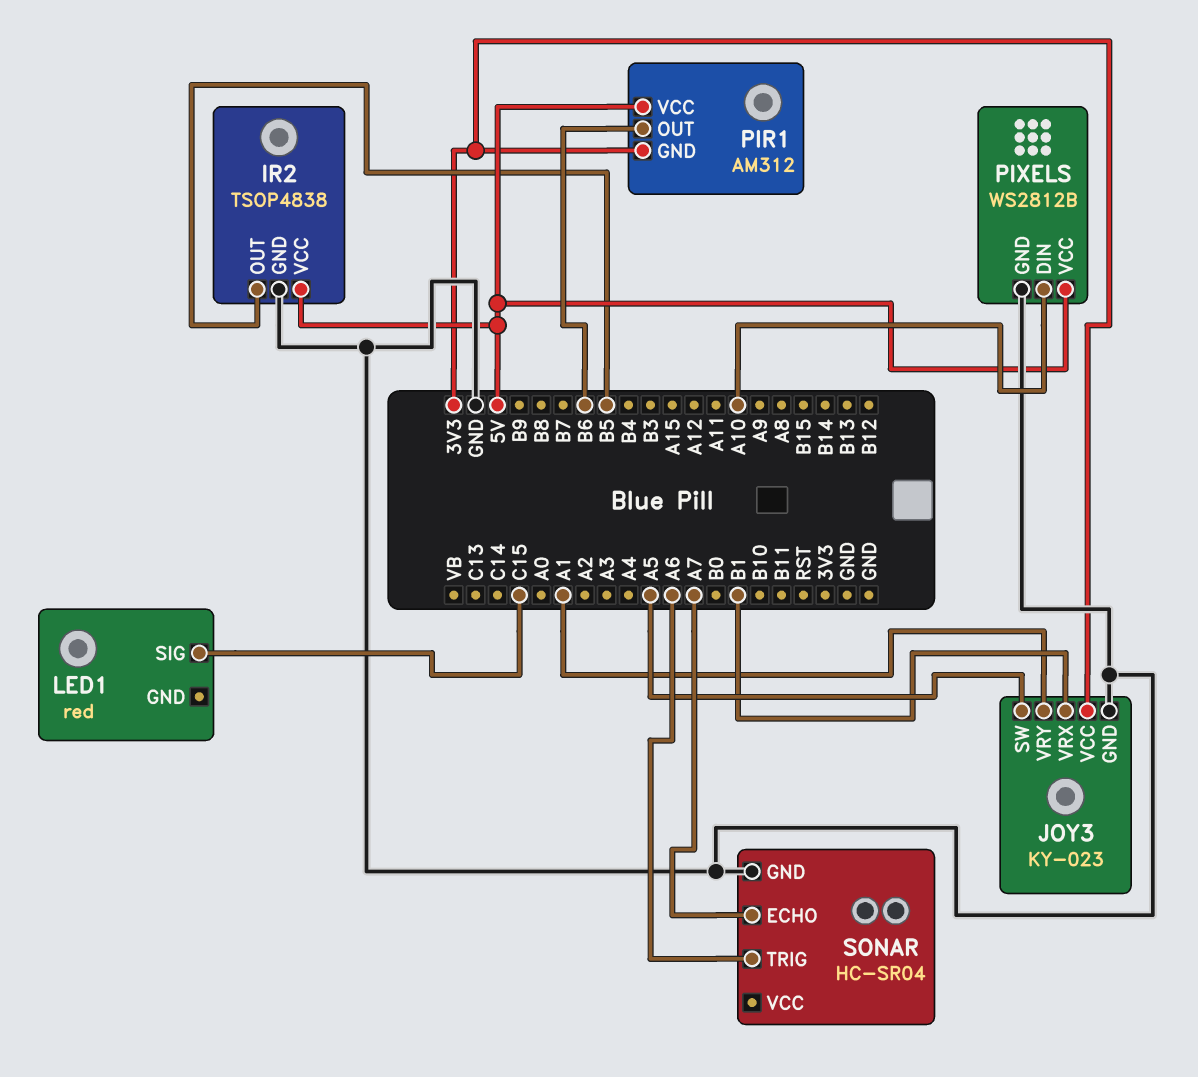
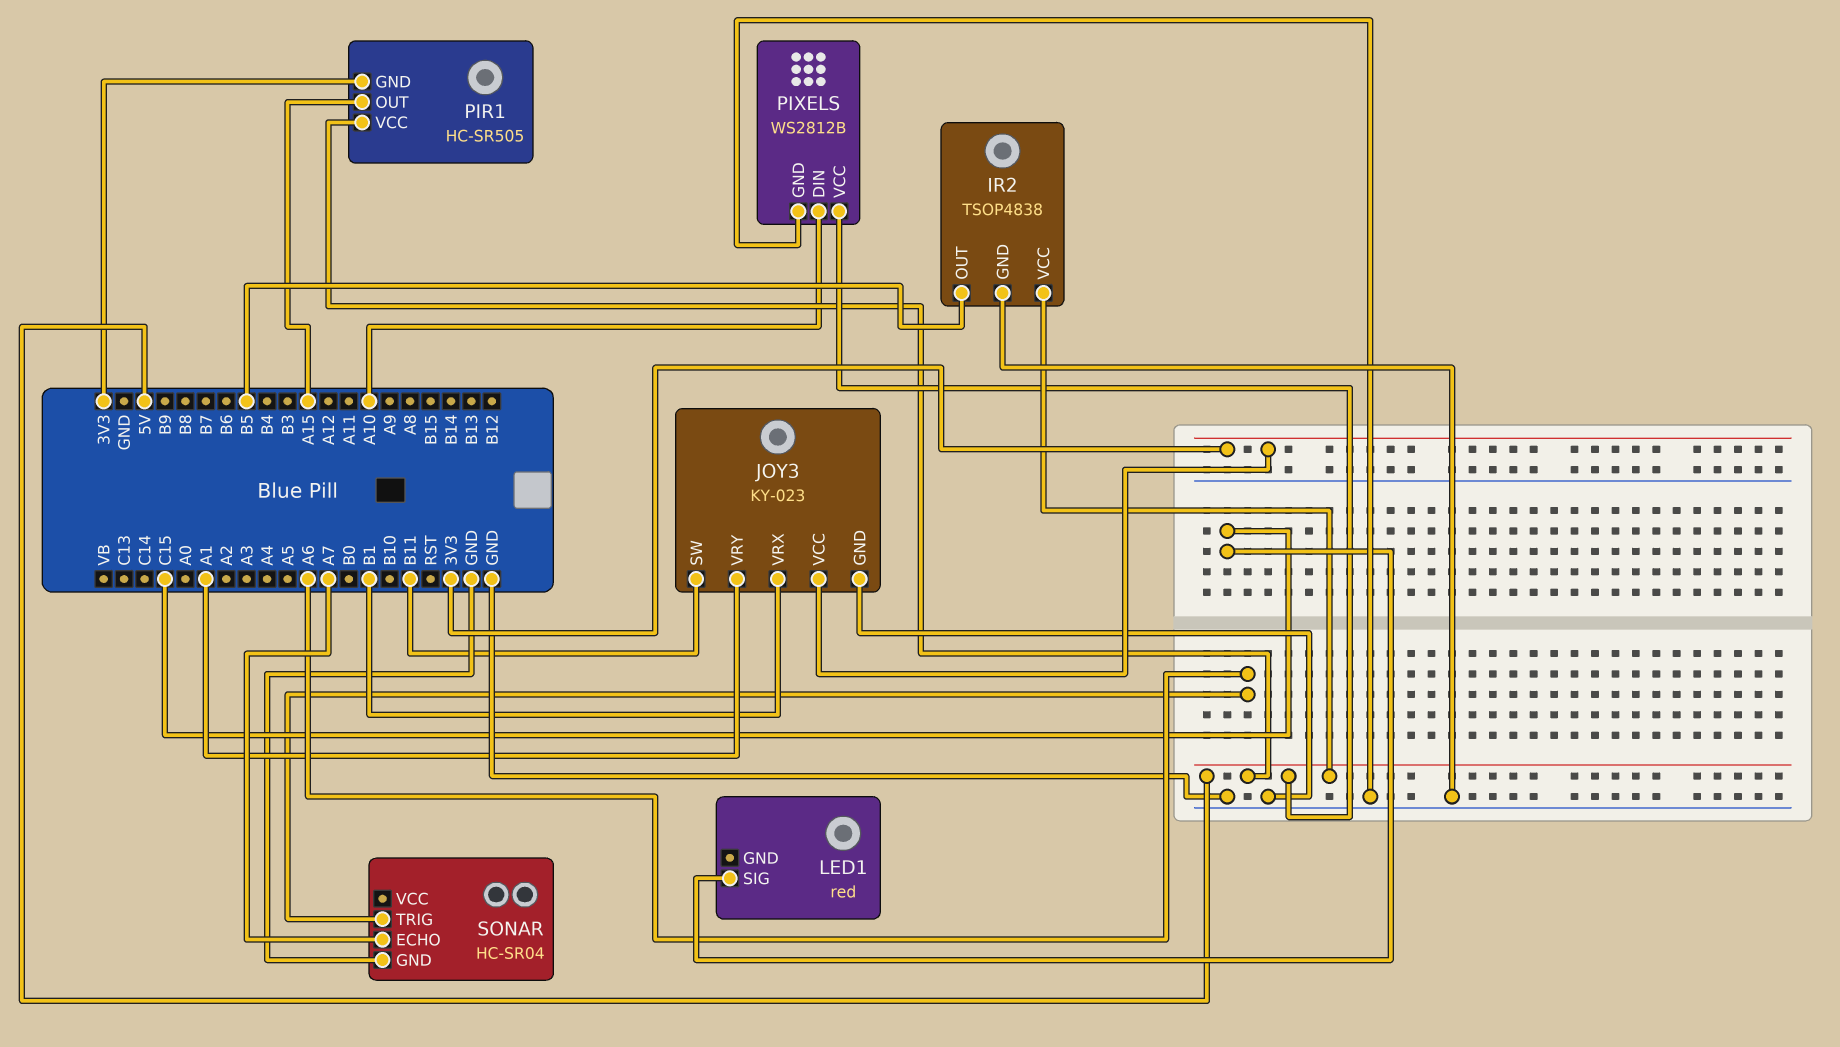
JOY3 pin SW: A5 -> B11
PIR1: AM312 -> HC-SR505
PIR1 pin OUT: B6 -> A15

